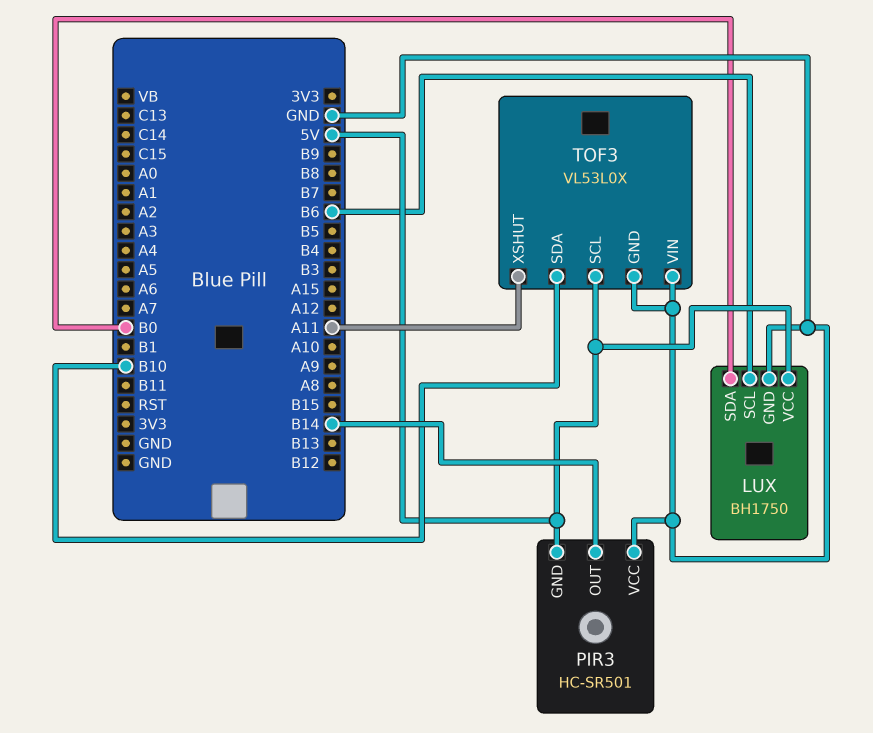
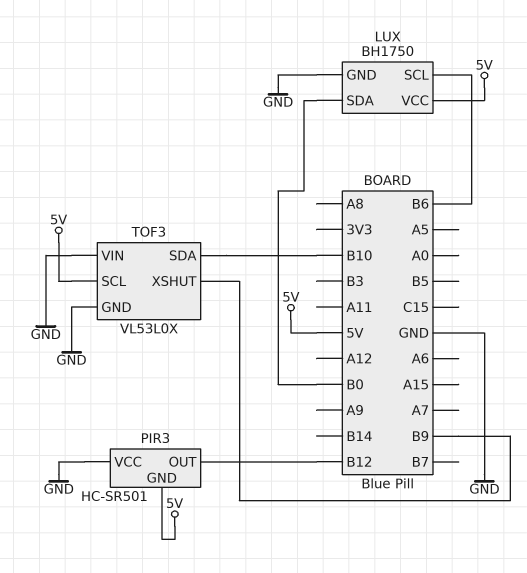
PIR3 pin OUT: B14 -> B12
TOF3 pin XSHUT: A11 -> B9

